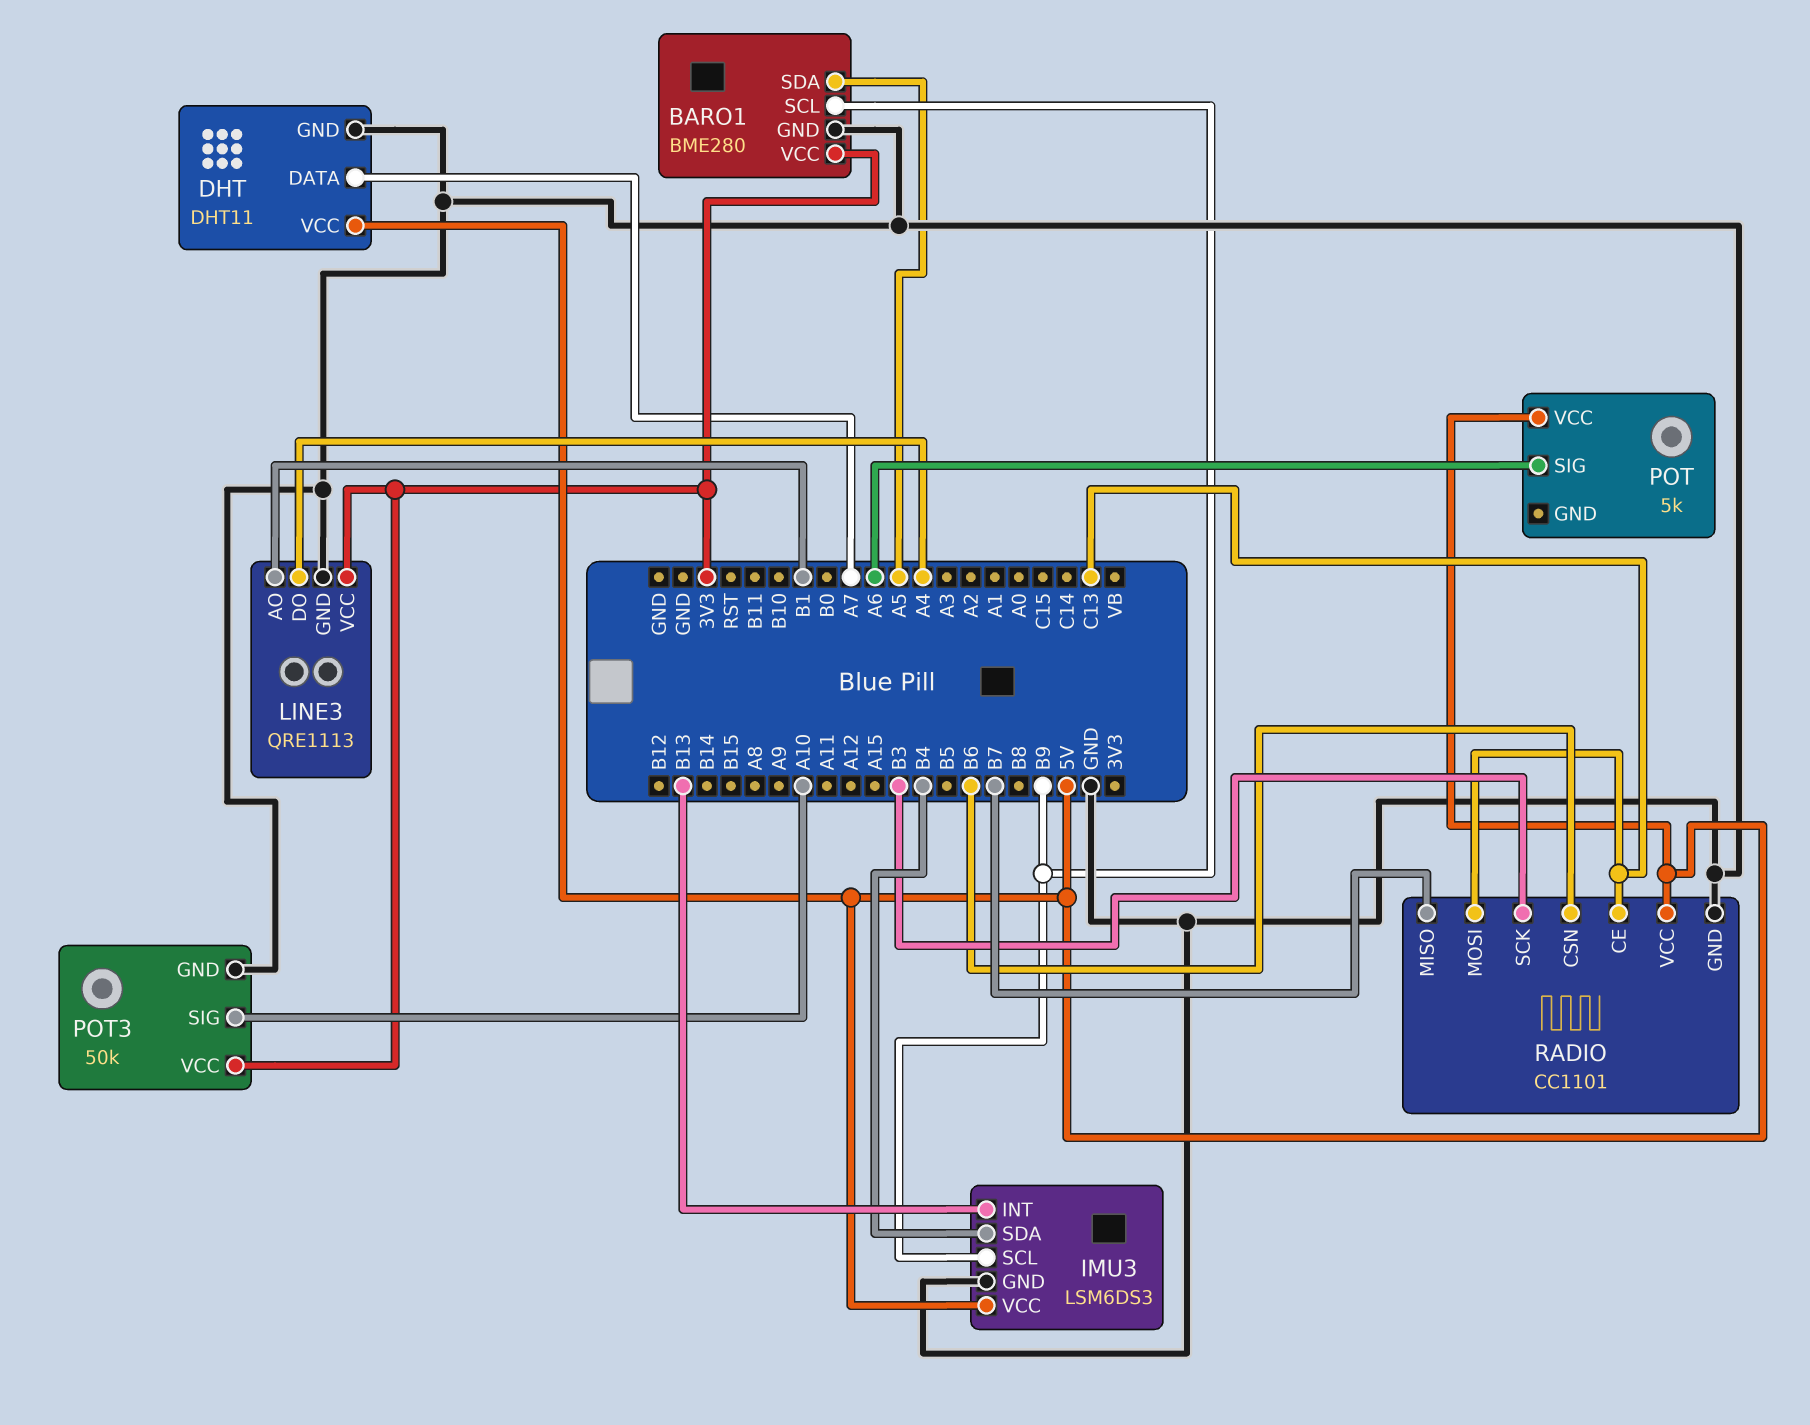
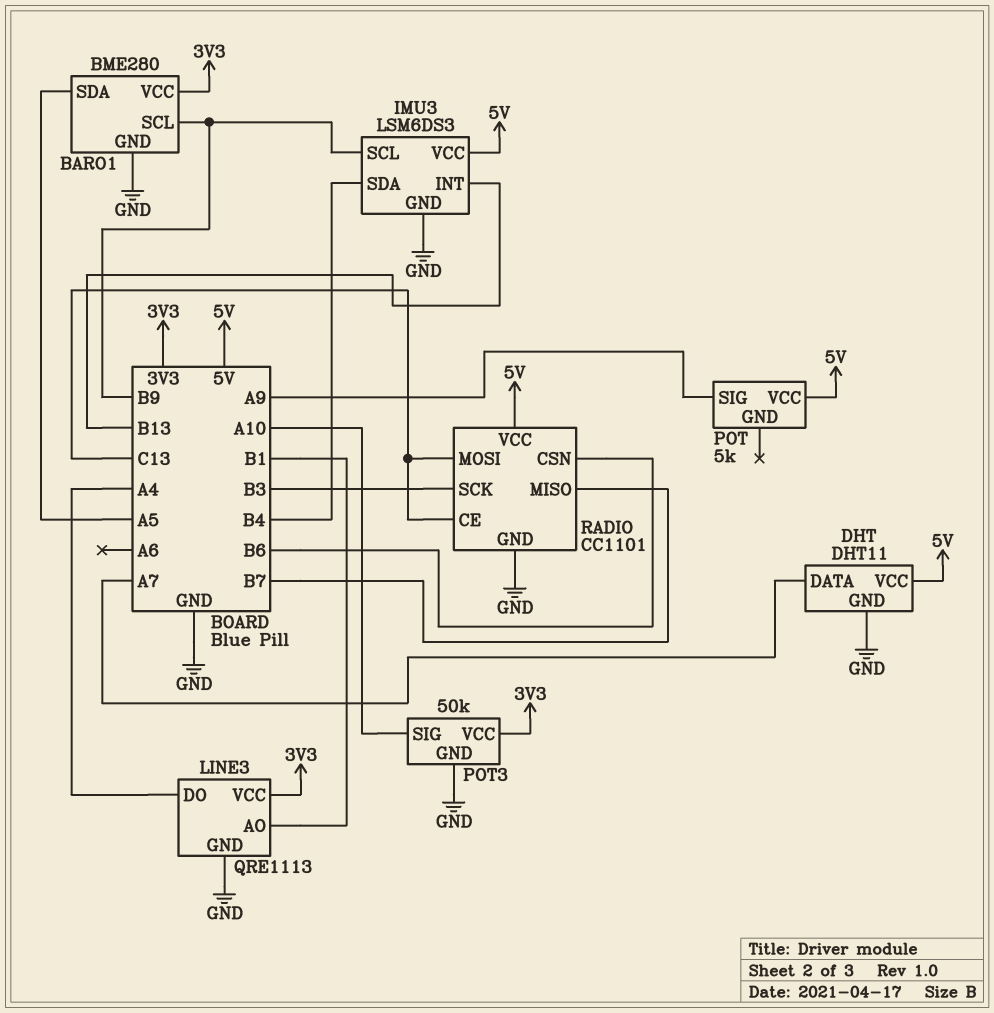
POT pin SIG: A6 -> A9

